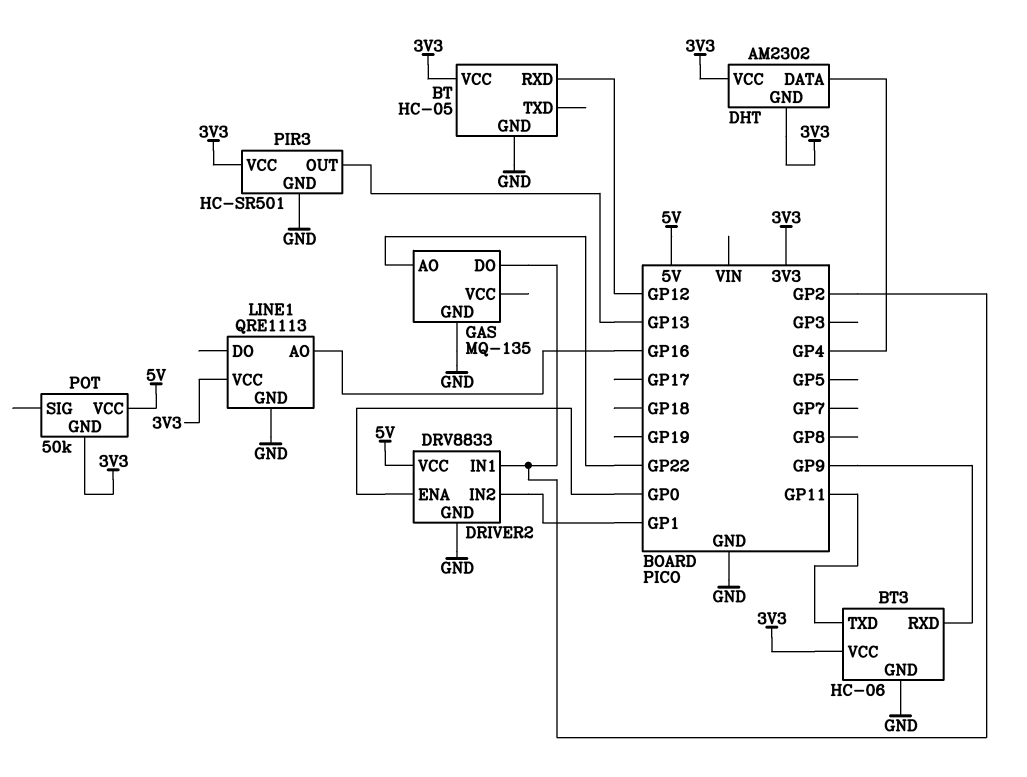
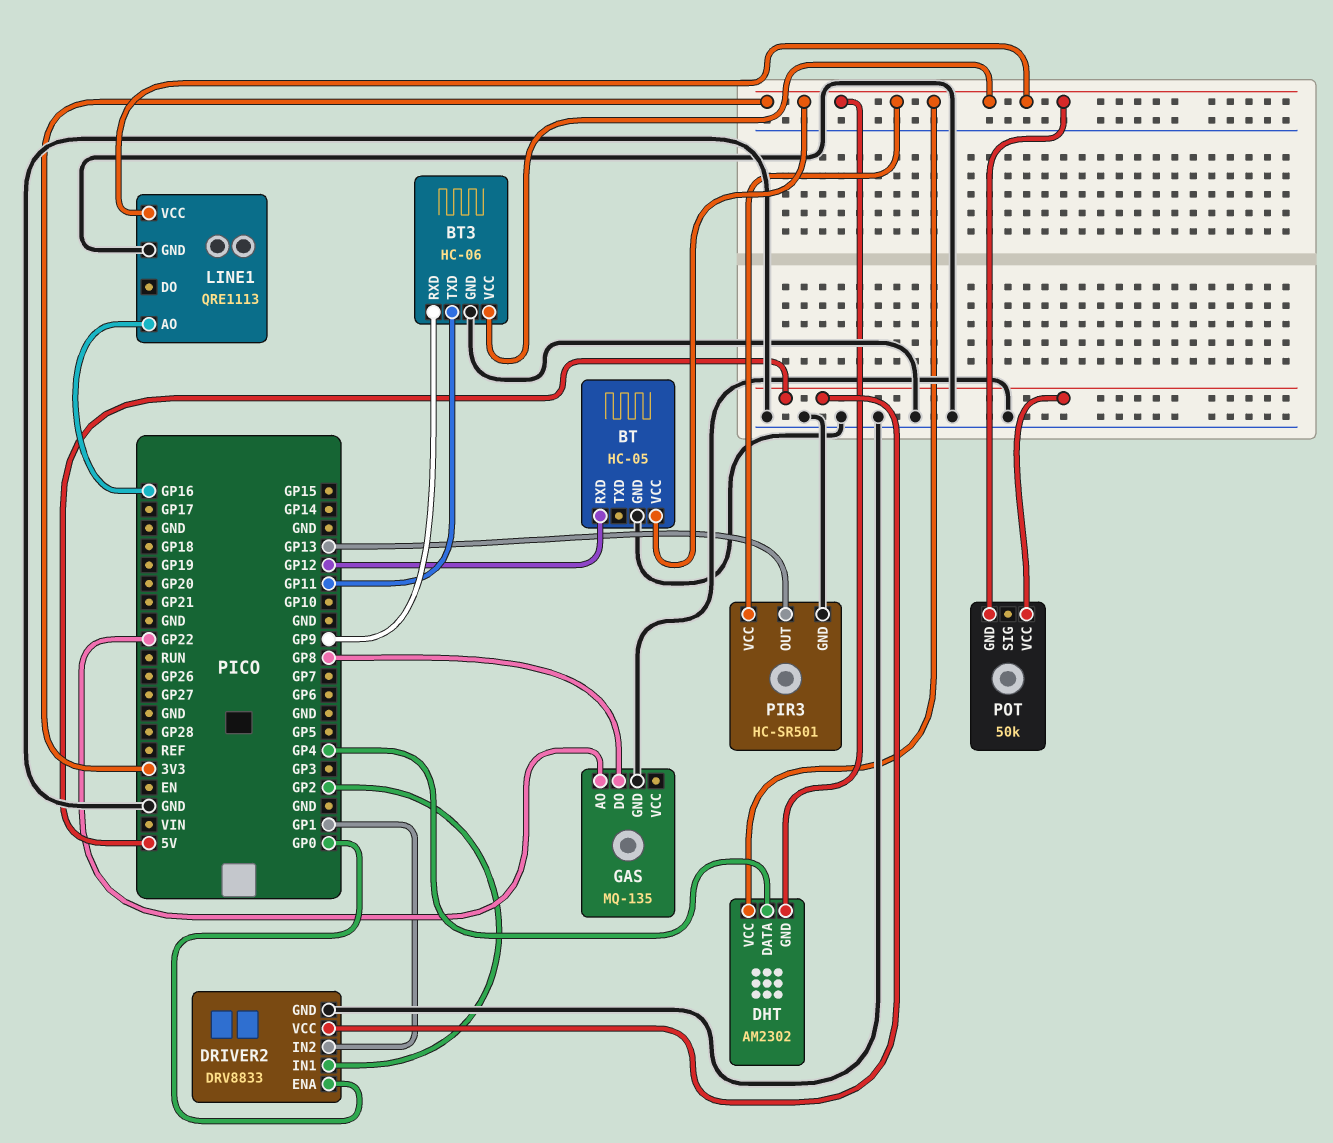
GAS pin DO: GP2 -> GP8

